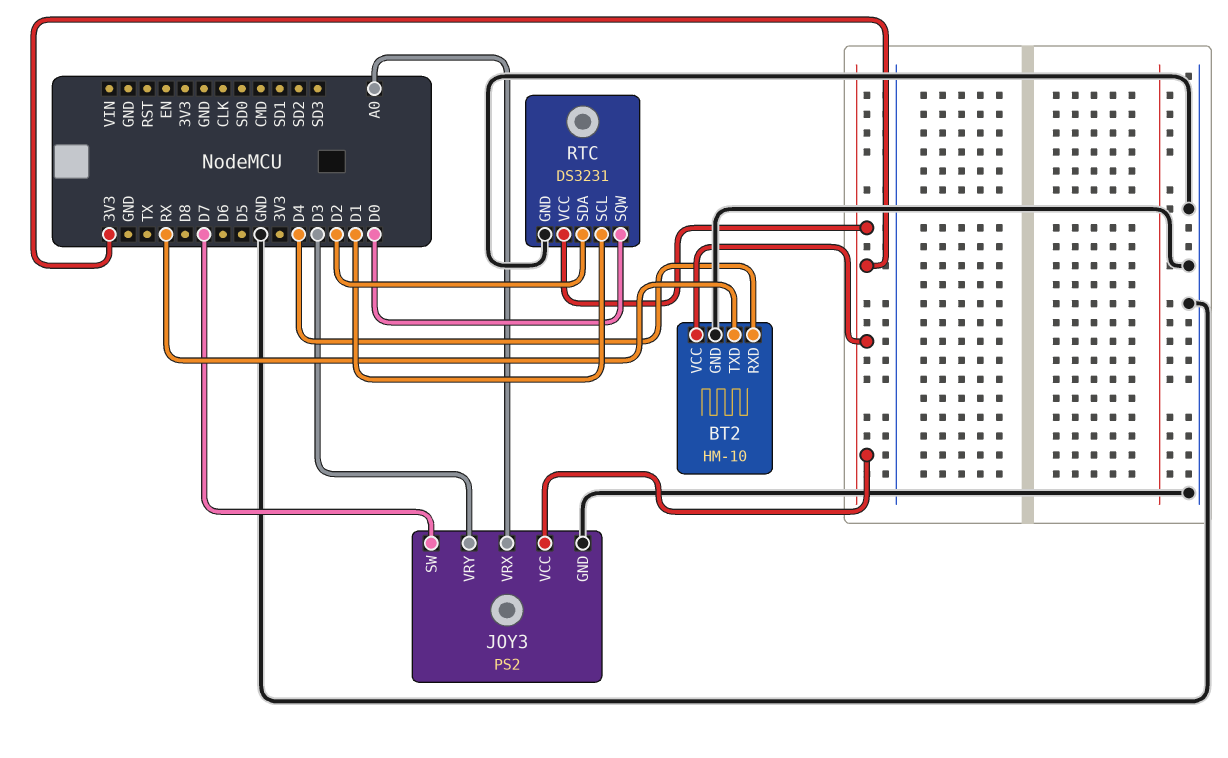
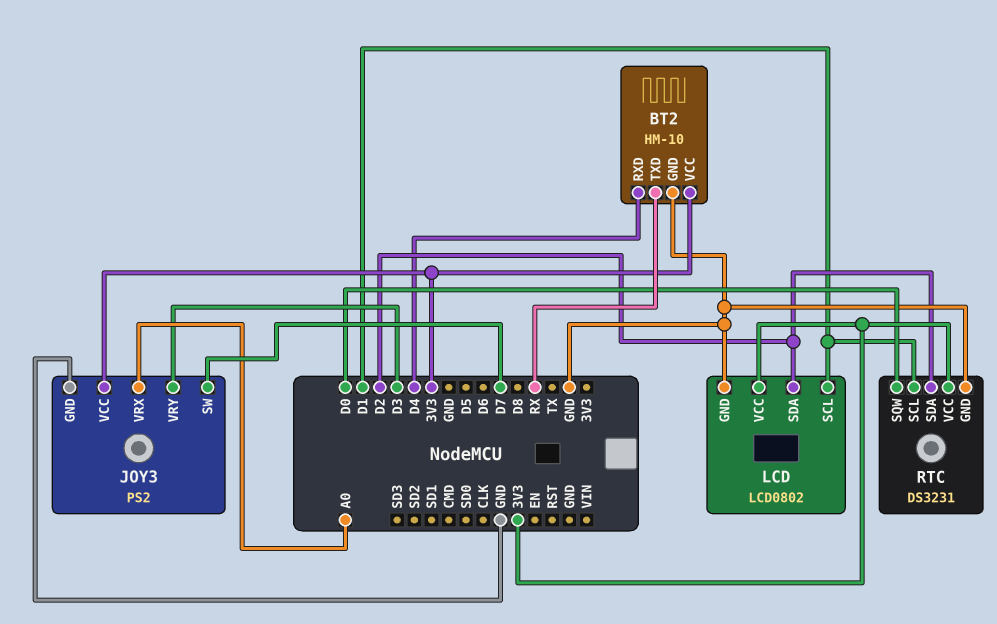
LCD: none -> LCD0802
LCD pin GND: none -> GND
LCD pin SCL: none -> D1
LCD pin SDA: none -> D2
LCD pin VCC: none -> 3V3

